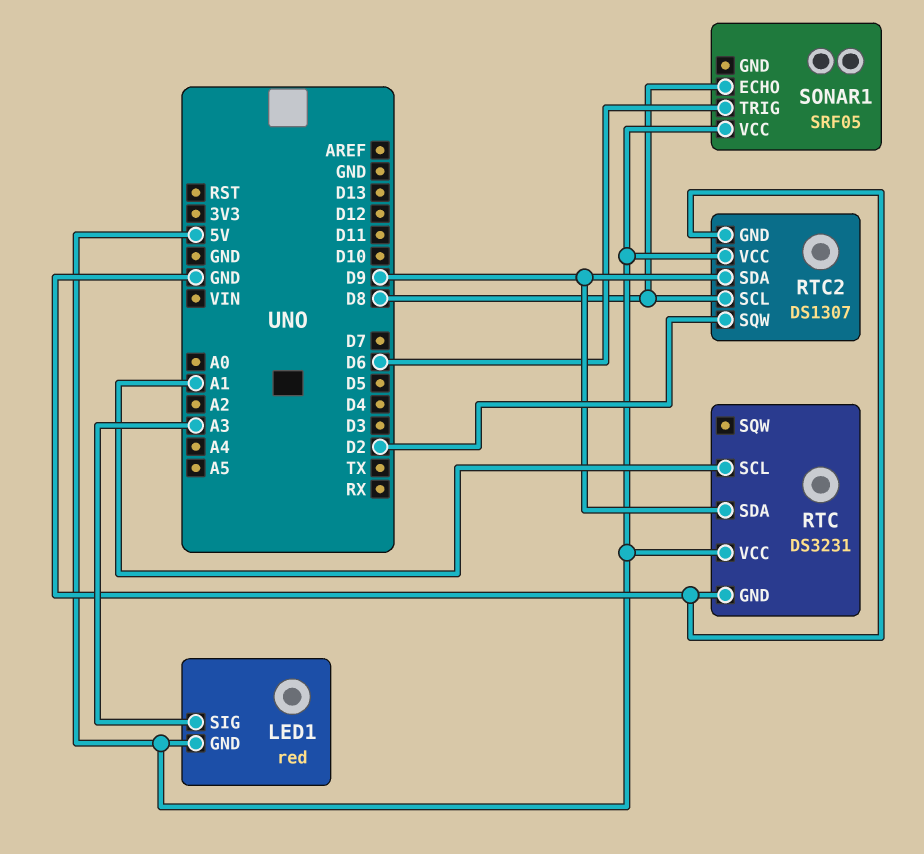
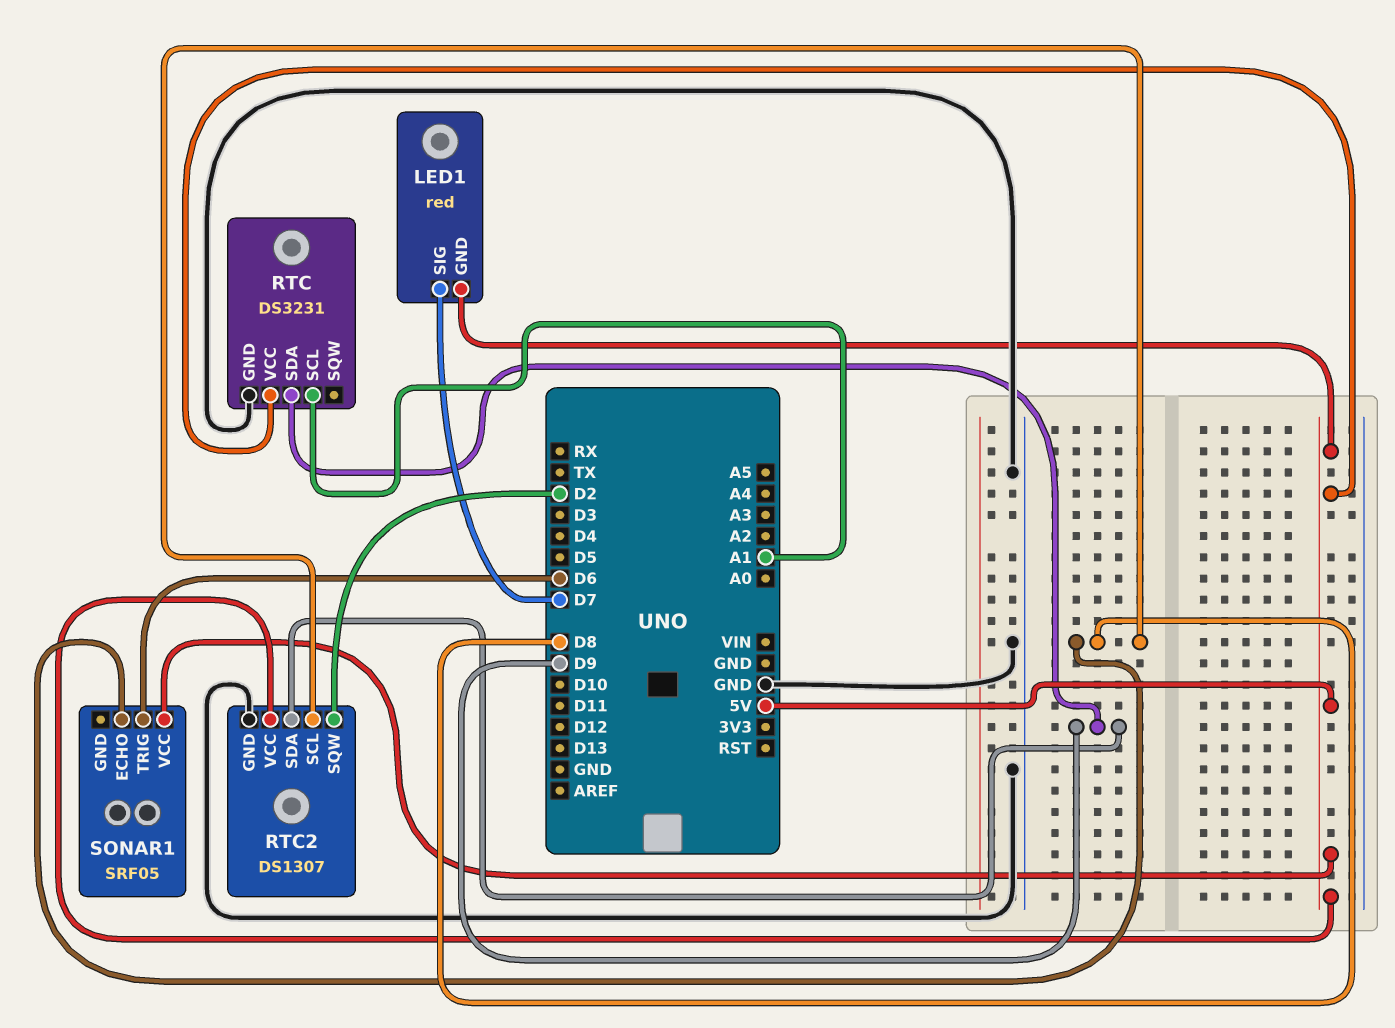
LED1 pin SIG: A3 -> D7

